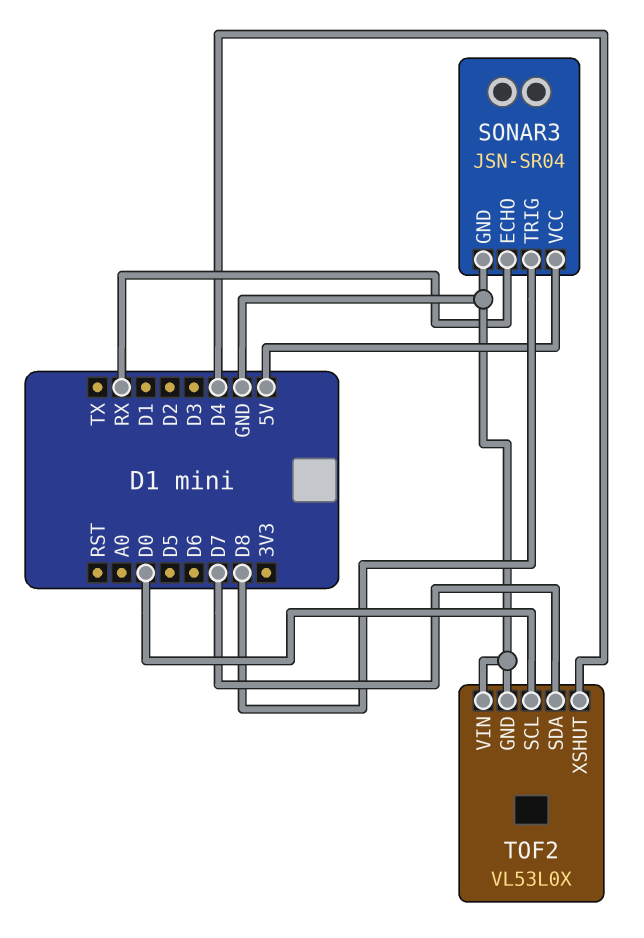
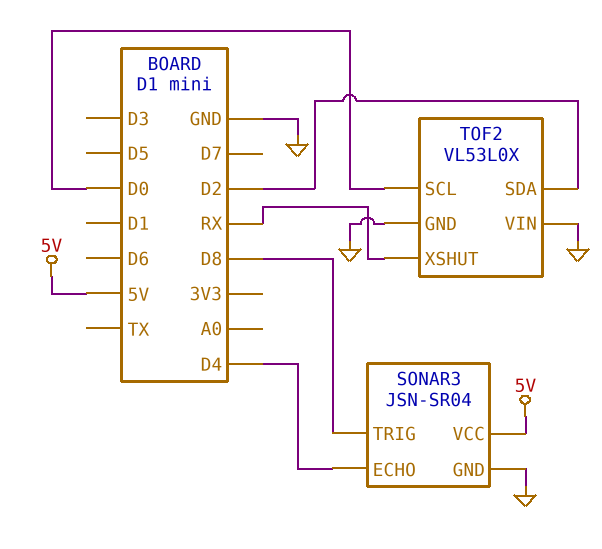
SONAR3 pin ECHO: RX -> D4
TOF2 pin SDA: D7 -> D2
TOF2 pin XSHUT: D4 -> RX

